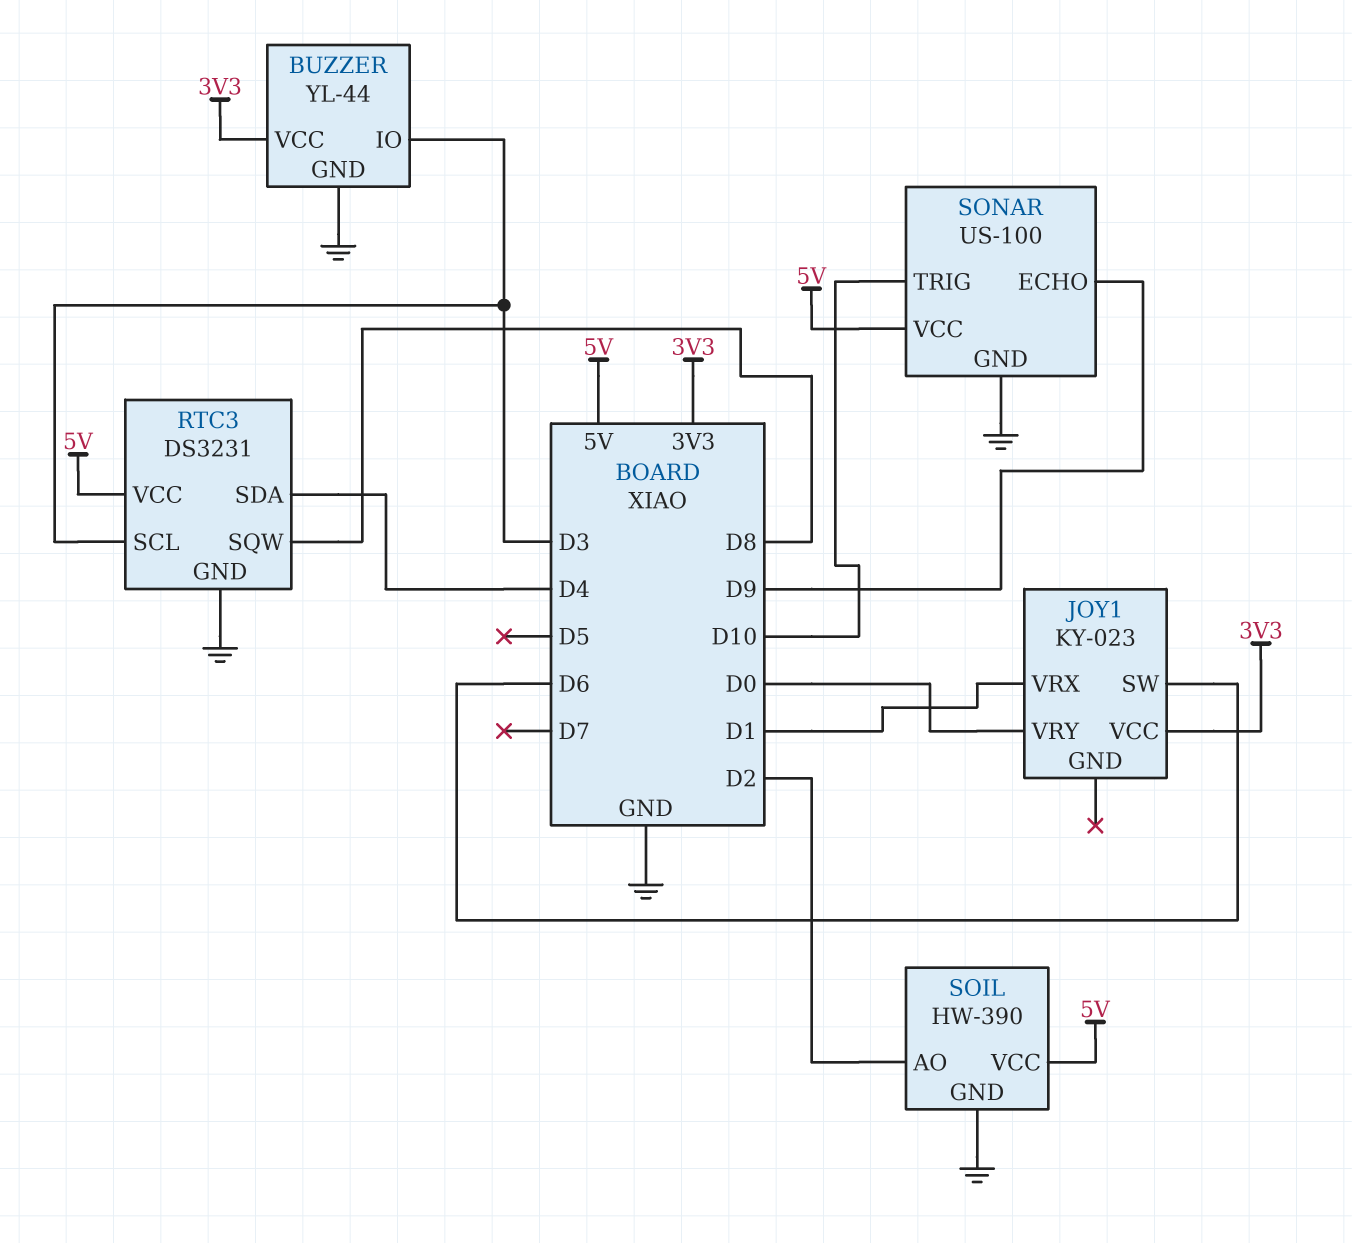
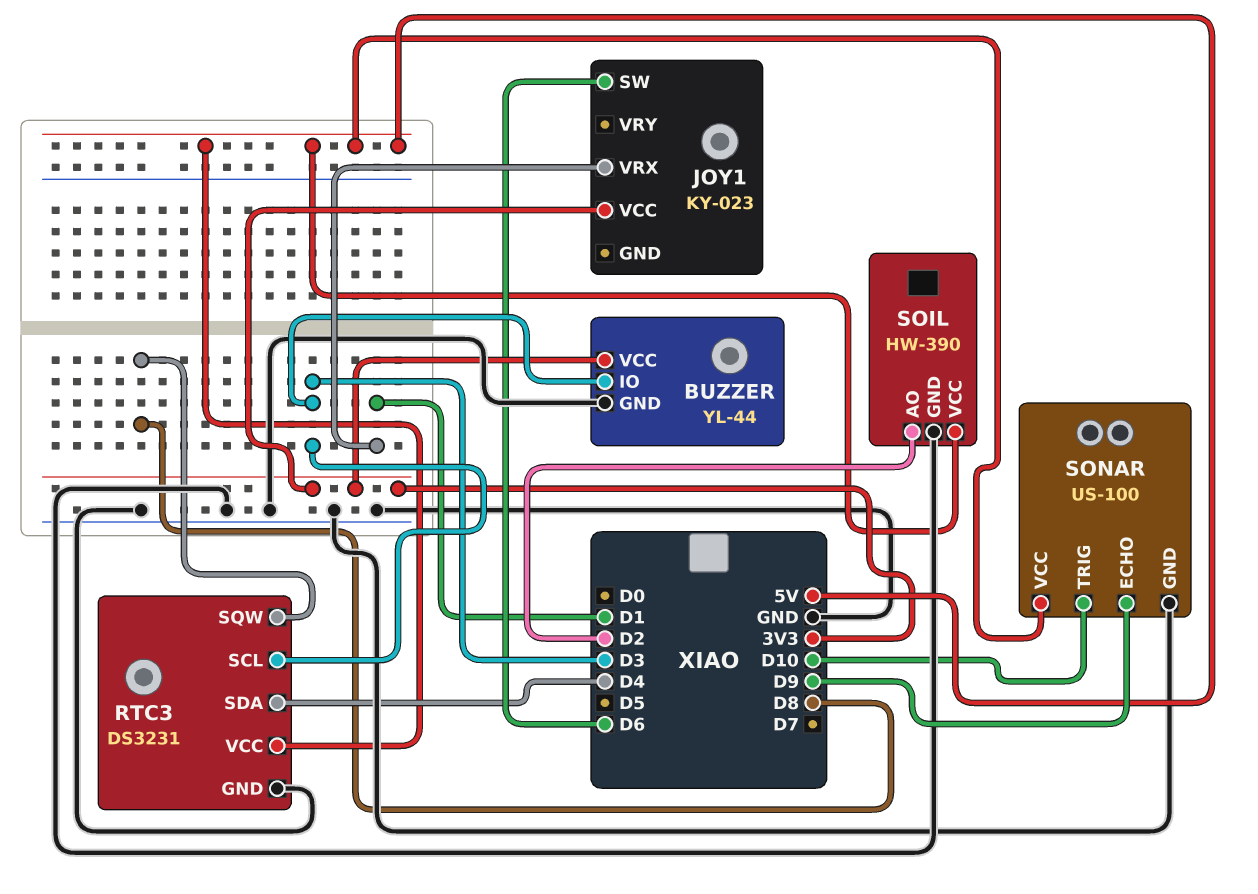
JOY1 pin VRY: D0 -> none

